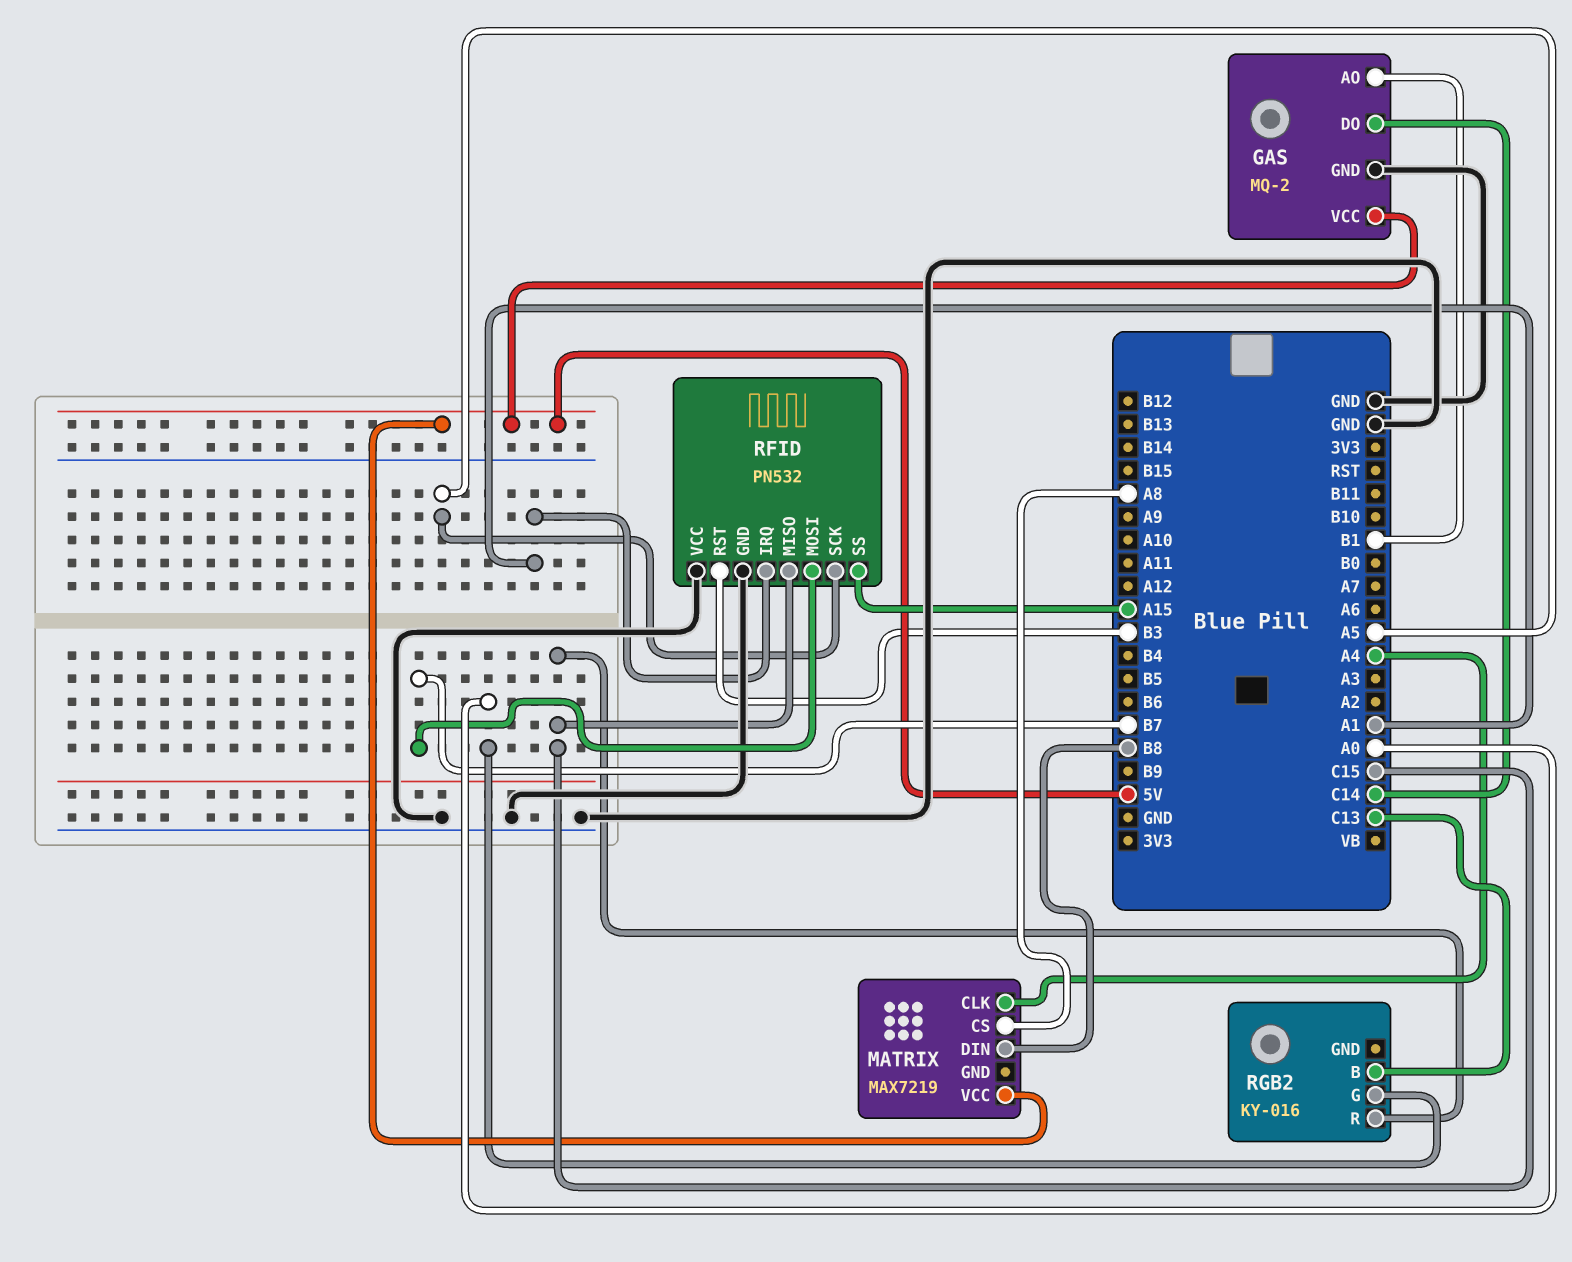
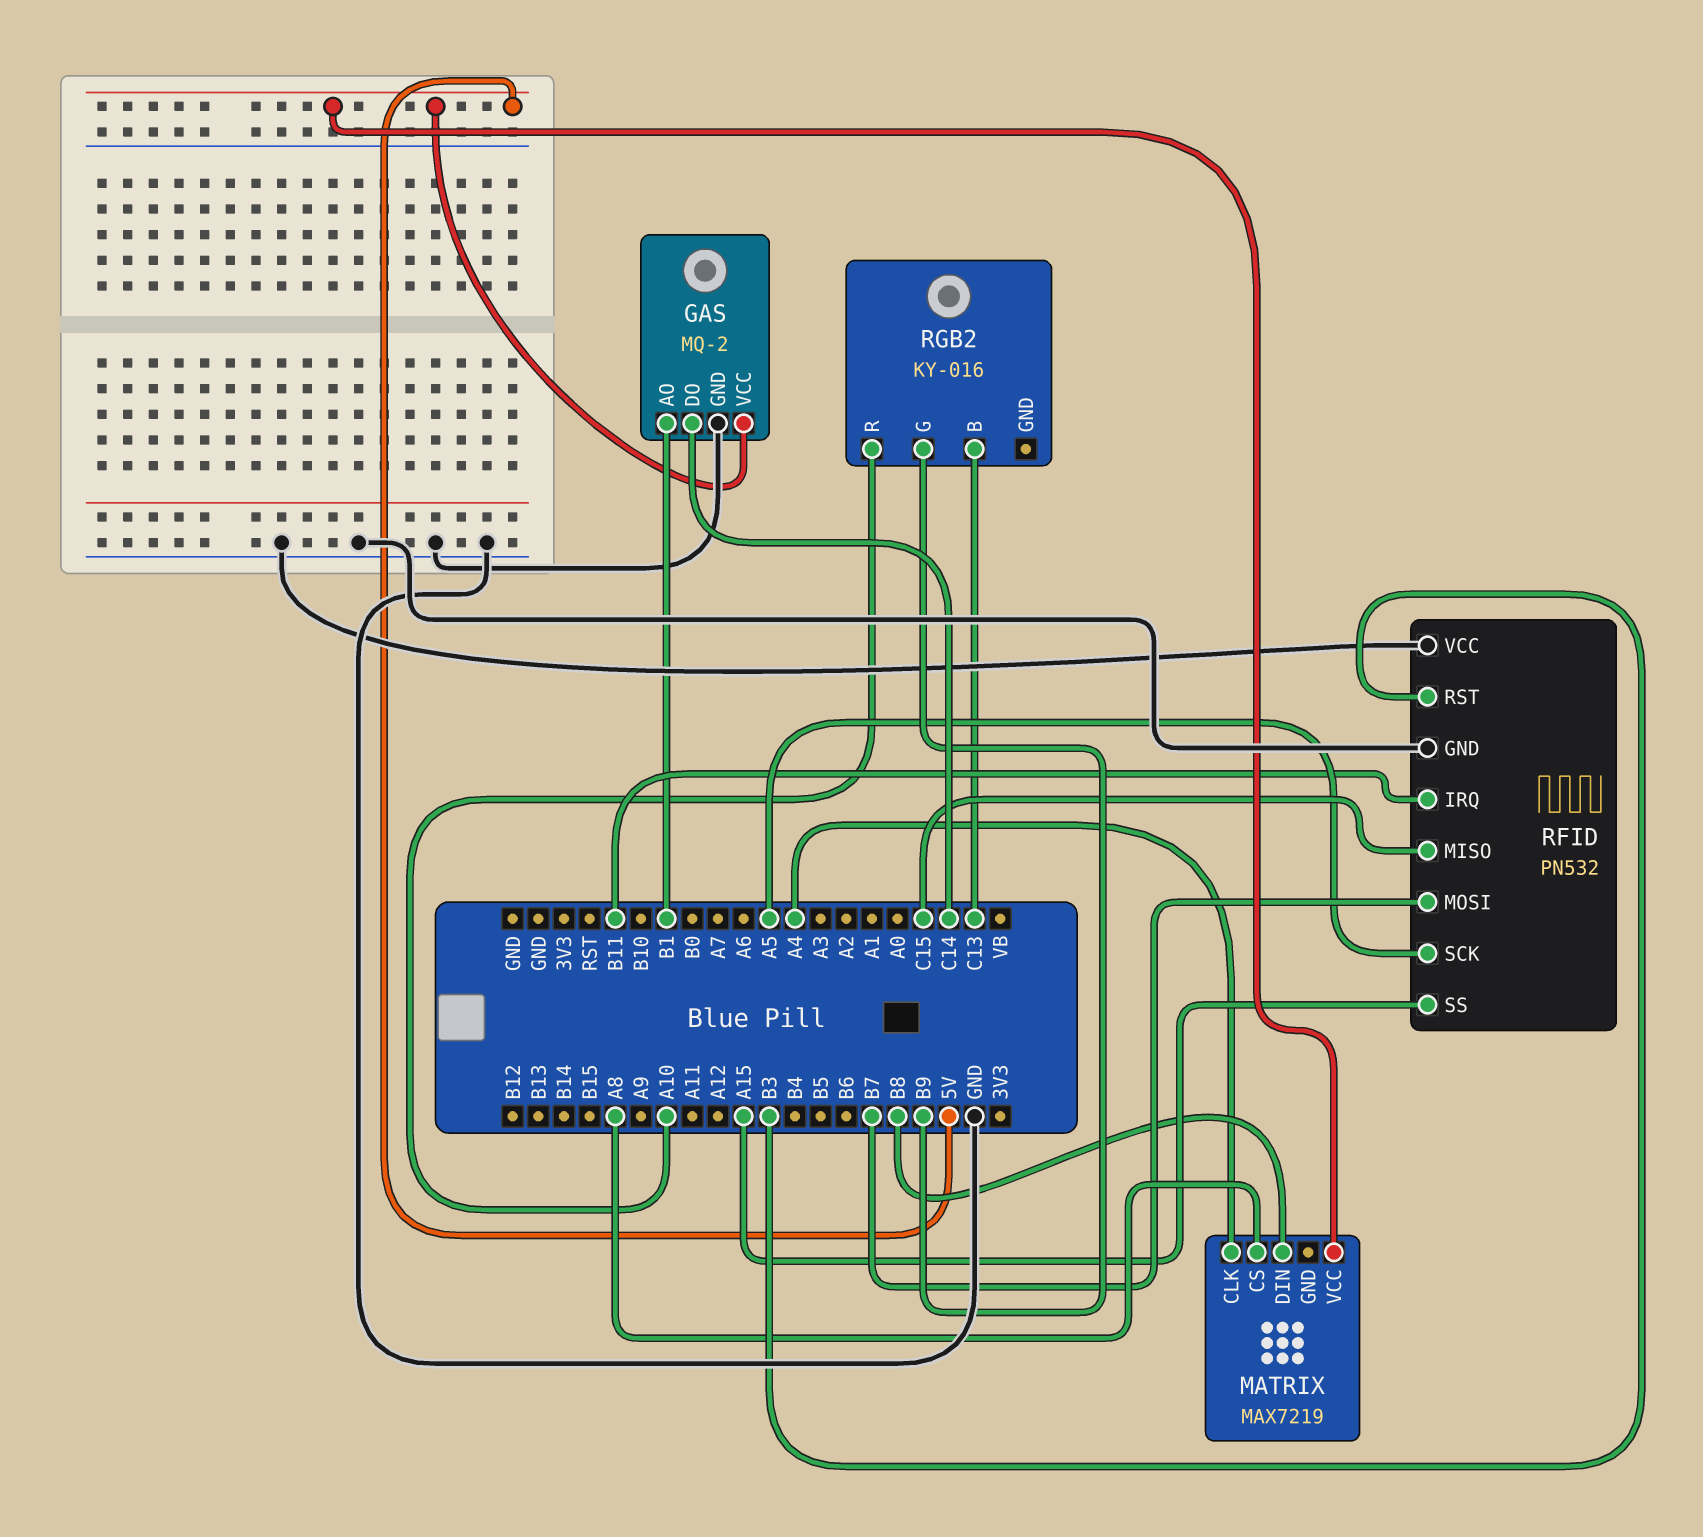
RFID pin IRQ: A1 -> B11
RGB2 pin G: A0 -> B9
RGB2 pin R: C15 -> A10

